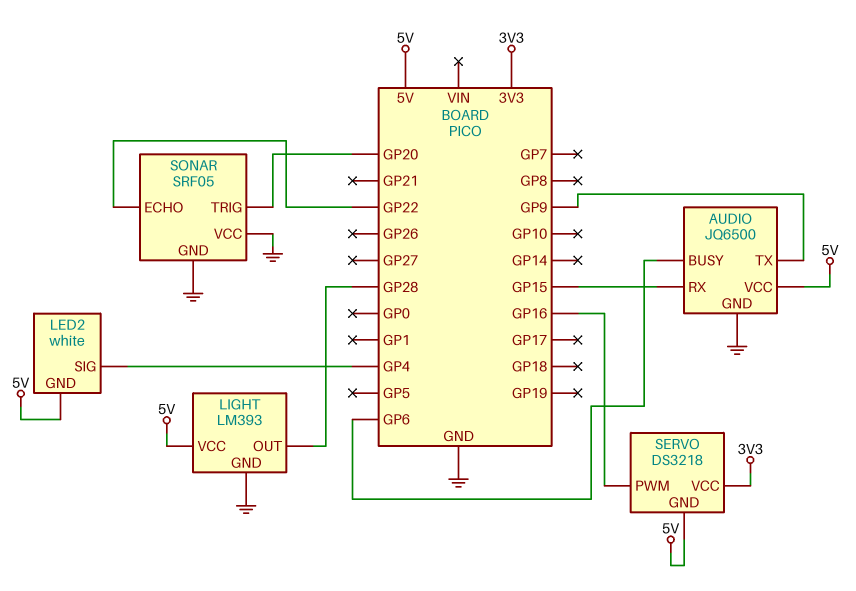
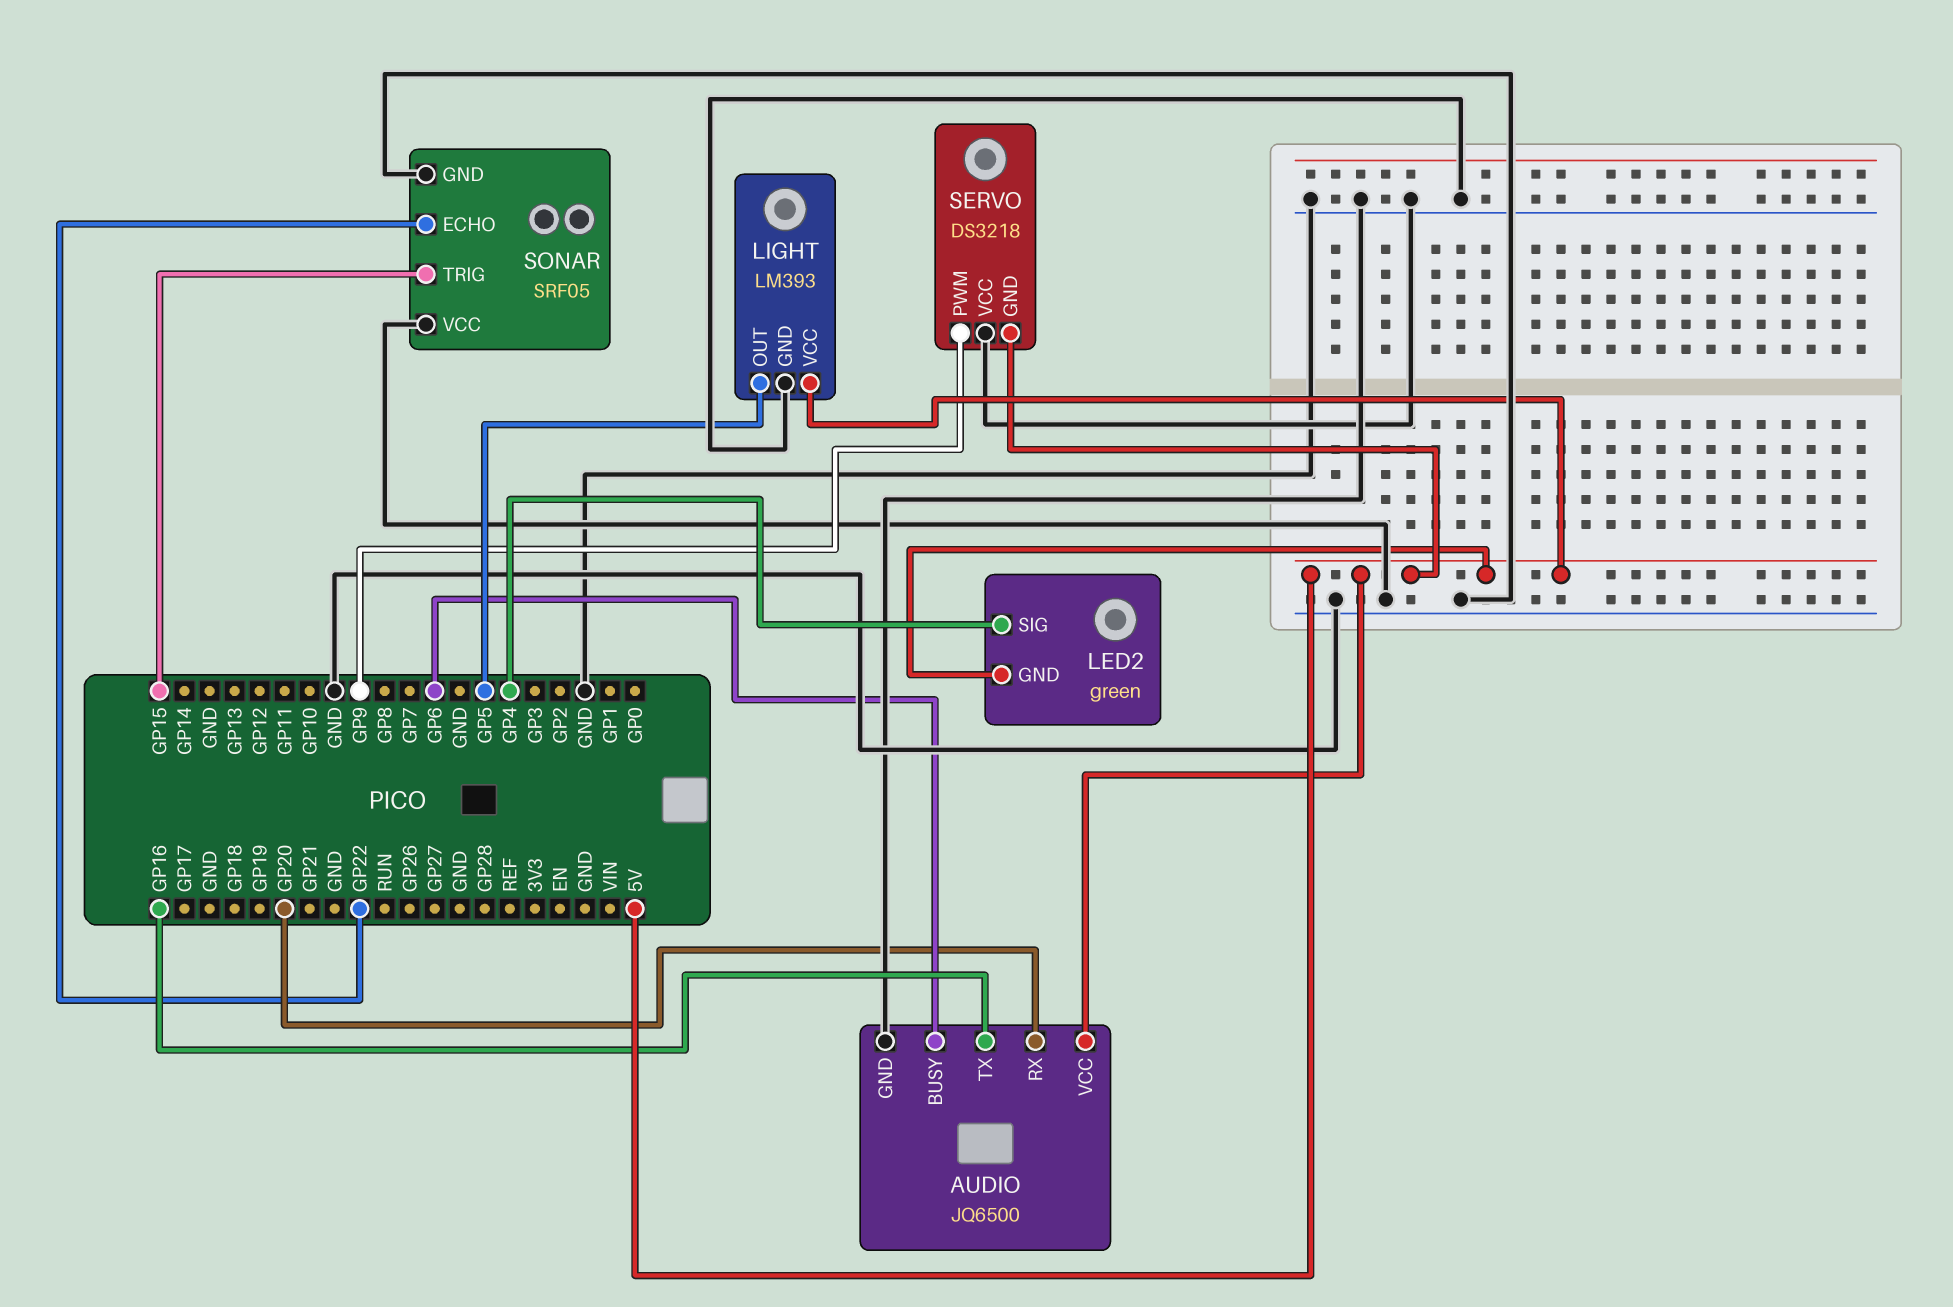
AUDIO pin RX: GP15 -> GP20
AUDIO pin TX: GP9 -> GP16
LED2: white -> green
LIGHT pin OUT: GP28 -> GP5
SERVO pin PWM: GP16 -> GP9
SERVO pin VCC: 3V3 -> GND
SONAR pin TRIG: GP20 -> GP15

